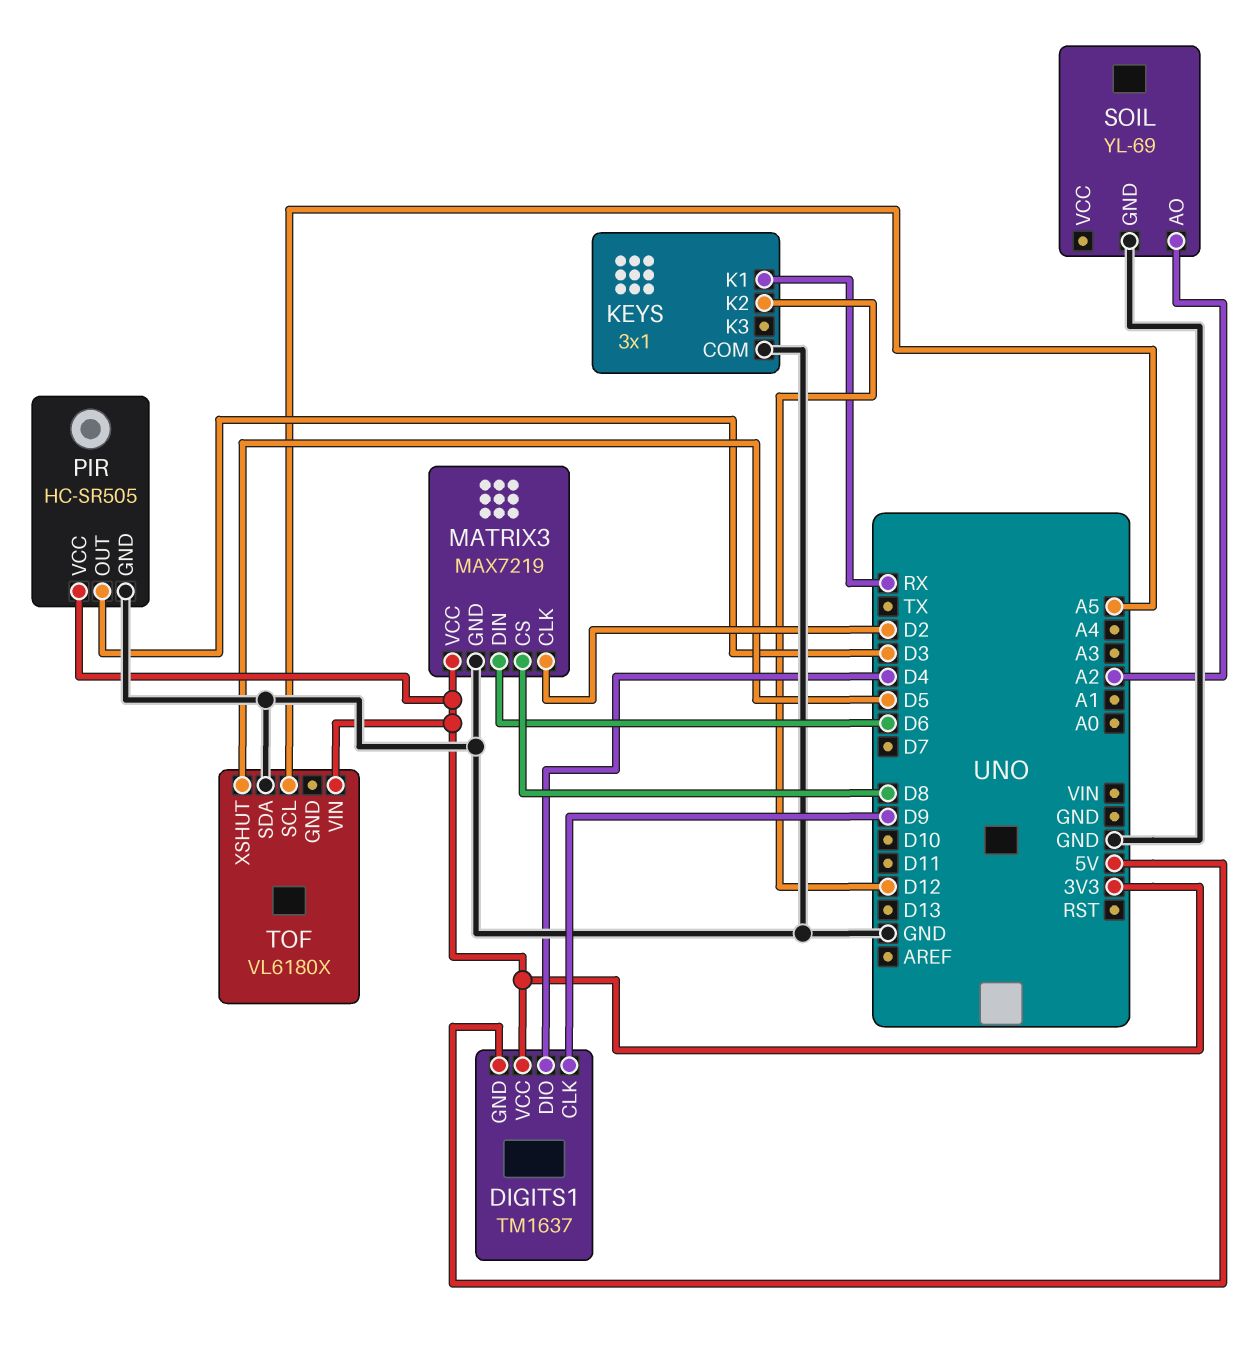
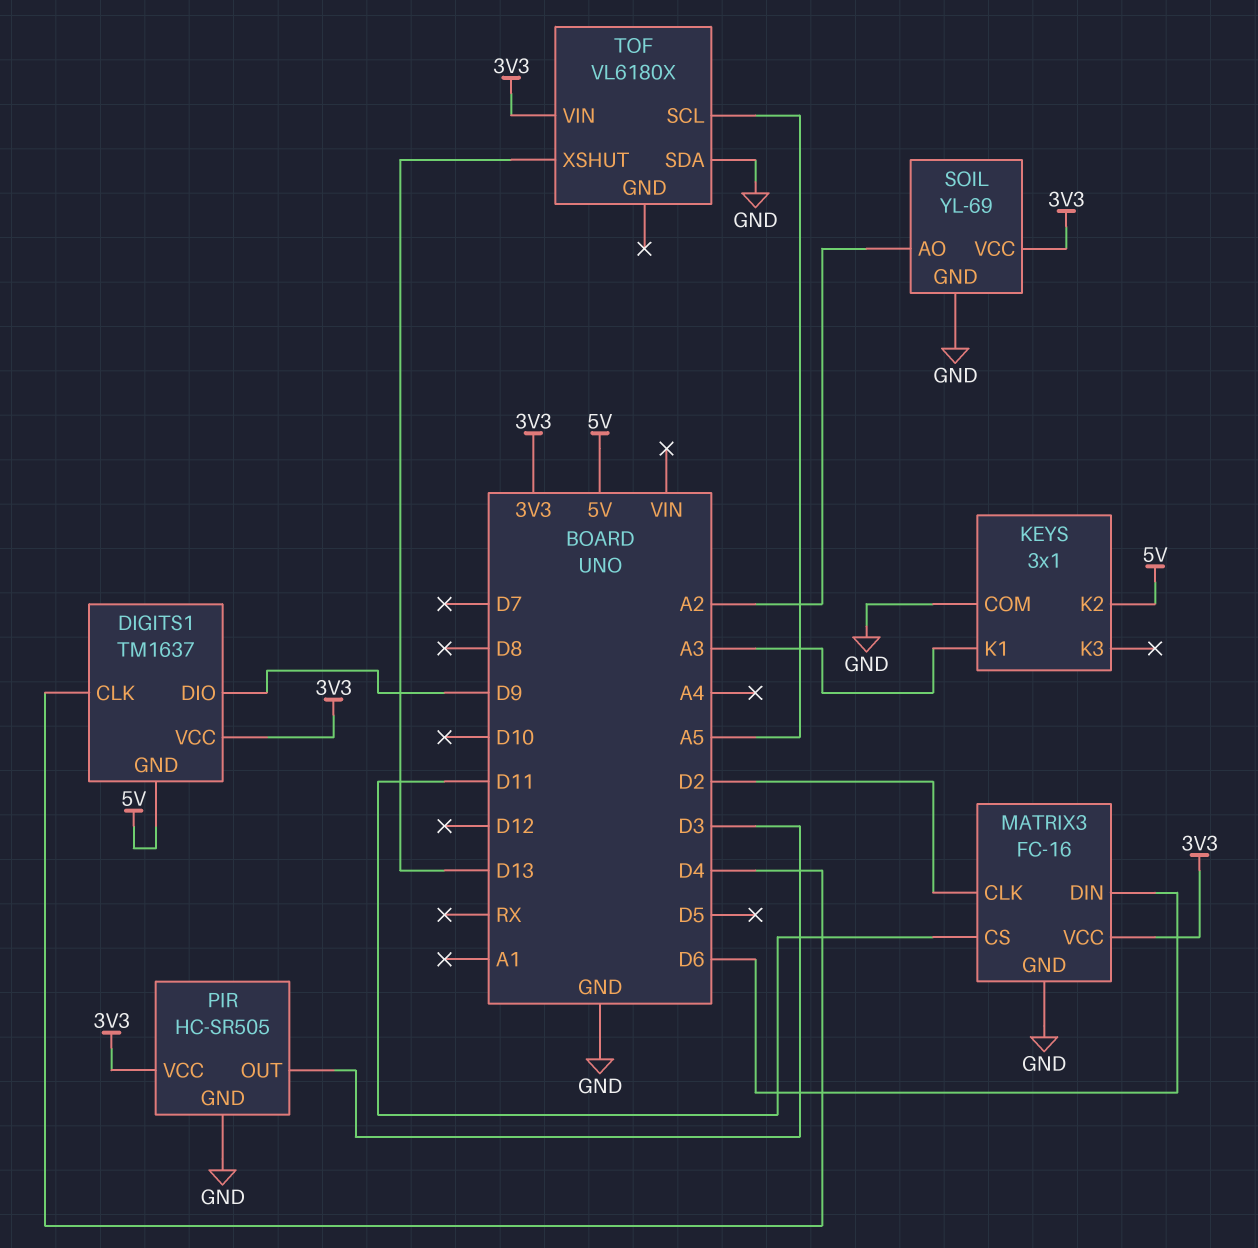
DIGITS1 pin CLK: D9 -> D4
DIGITS1 pin DIO: D4 -> D9
KEYS pin K1: RX -> A3
KEYS pin K2: D12 -> 5V
MATRIX3: MAX7219 -> FC-16
MATRIX3 pin CS: D8 -> D11
SOIL pin VCC: none -> 3V3
TOF pin XSHUT: D5 -> D13

